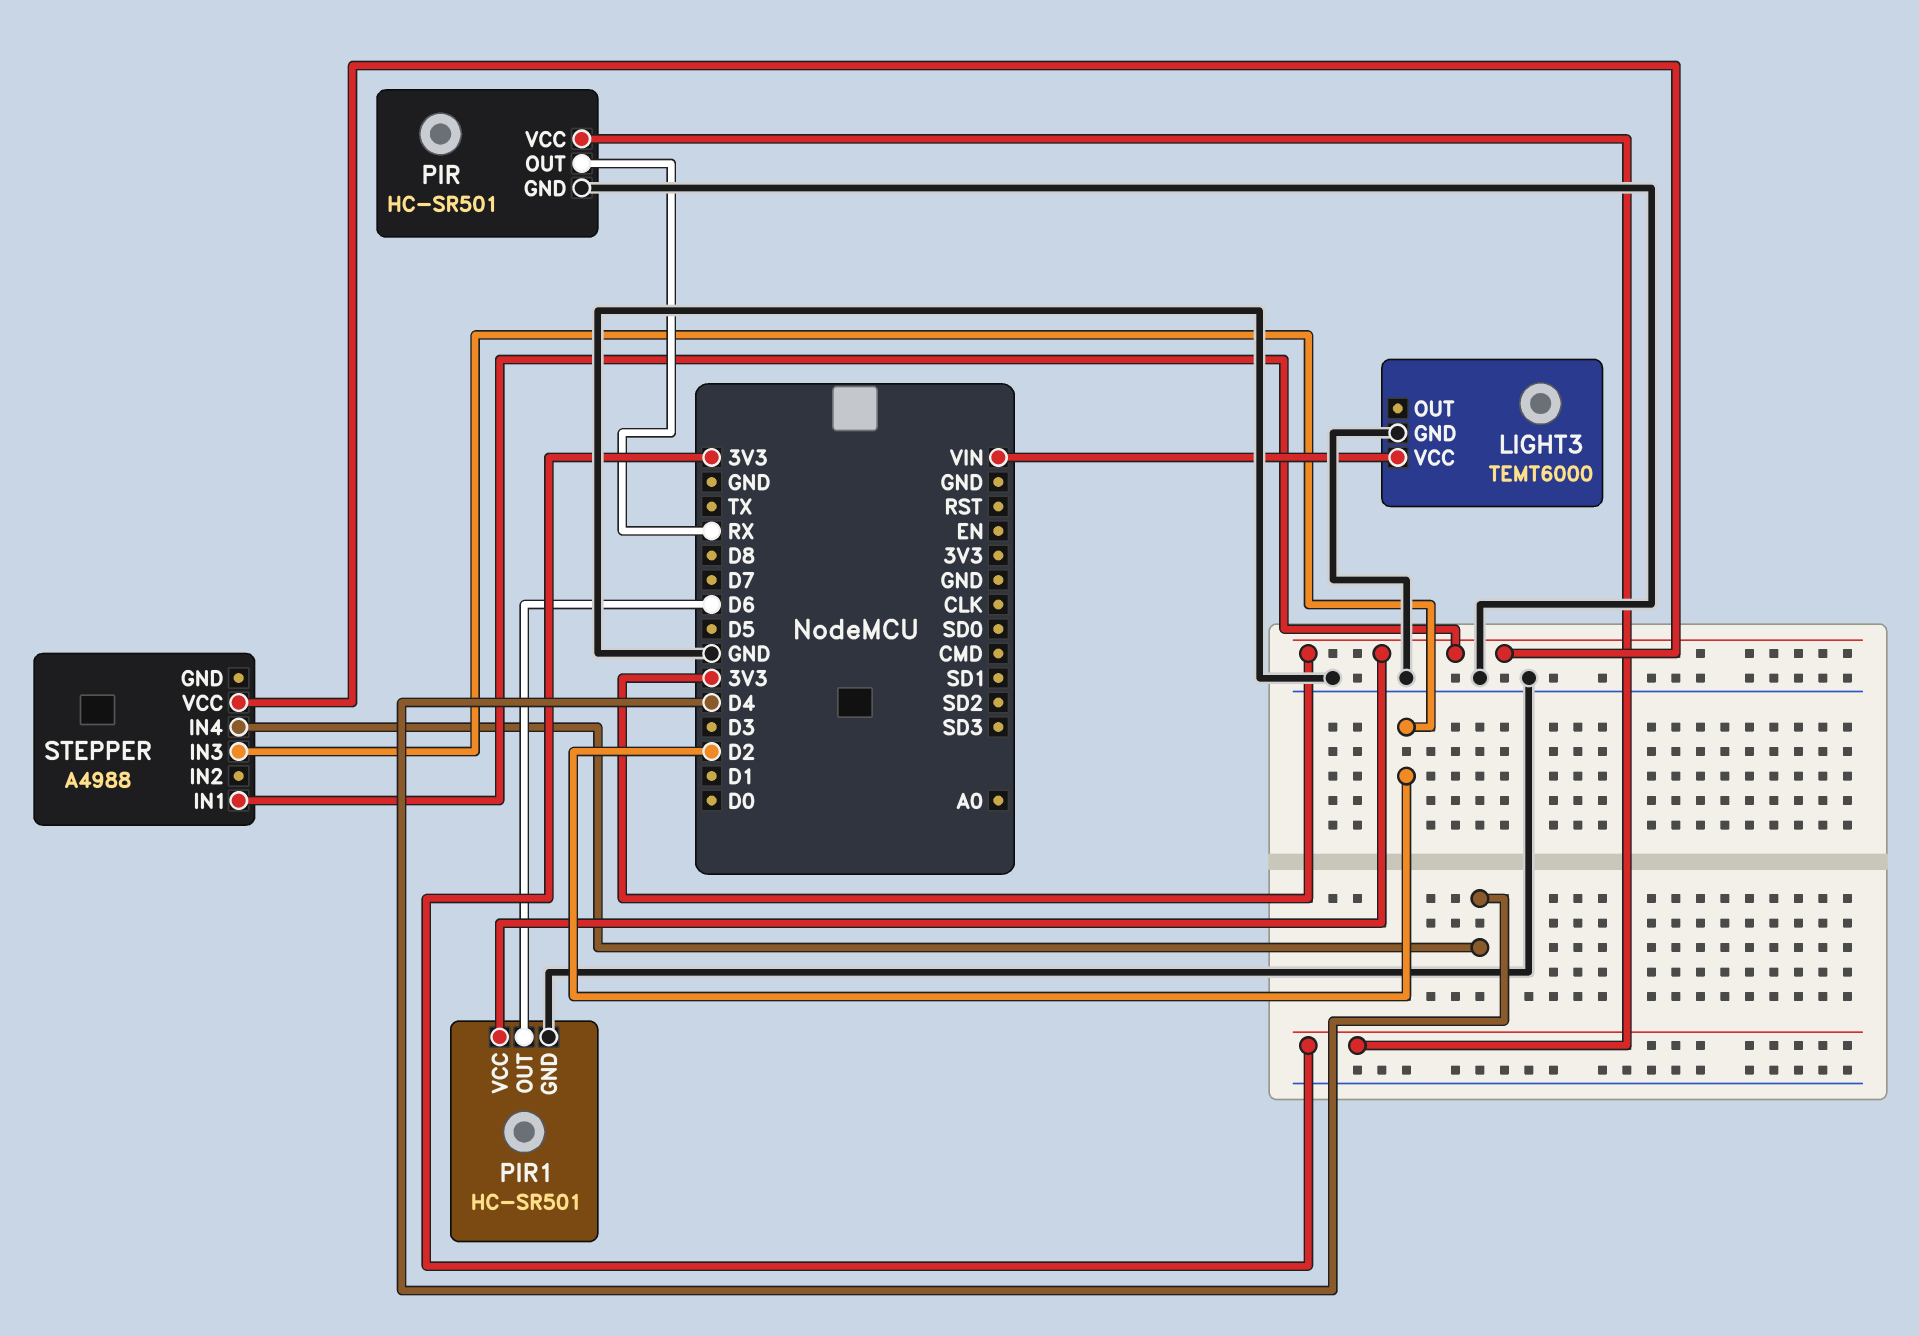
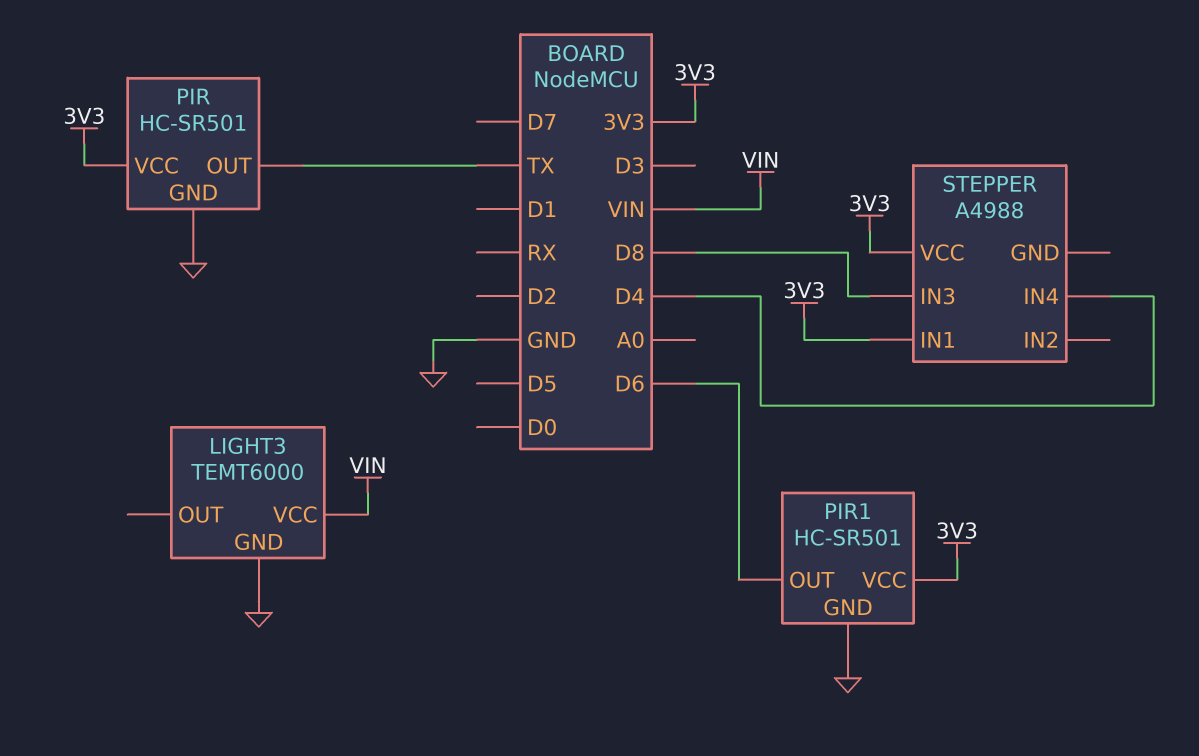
PIR pin OUT: RX -> TX
STEPPER pin IN3: D2 -> D8

